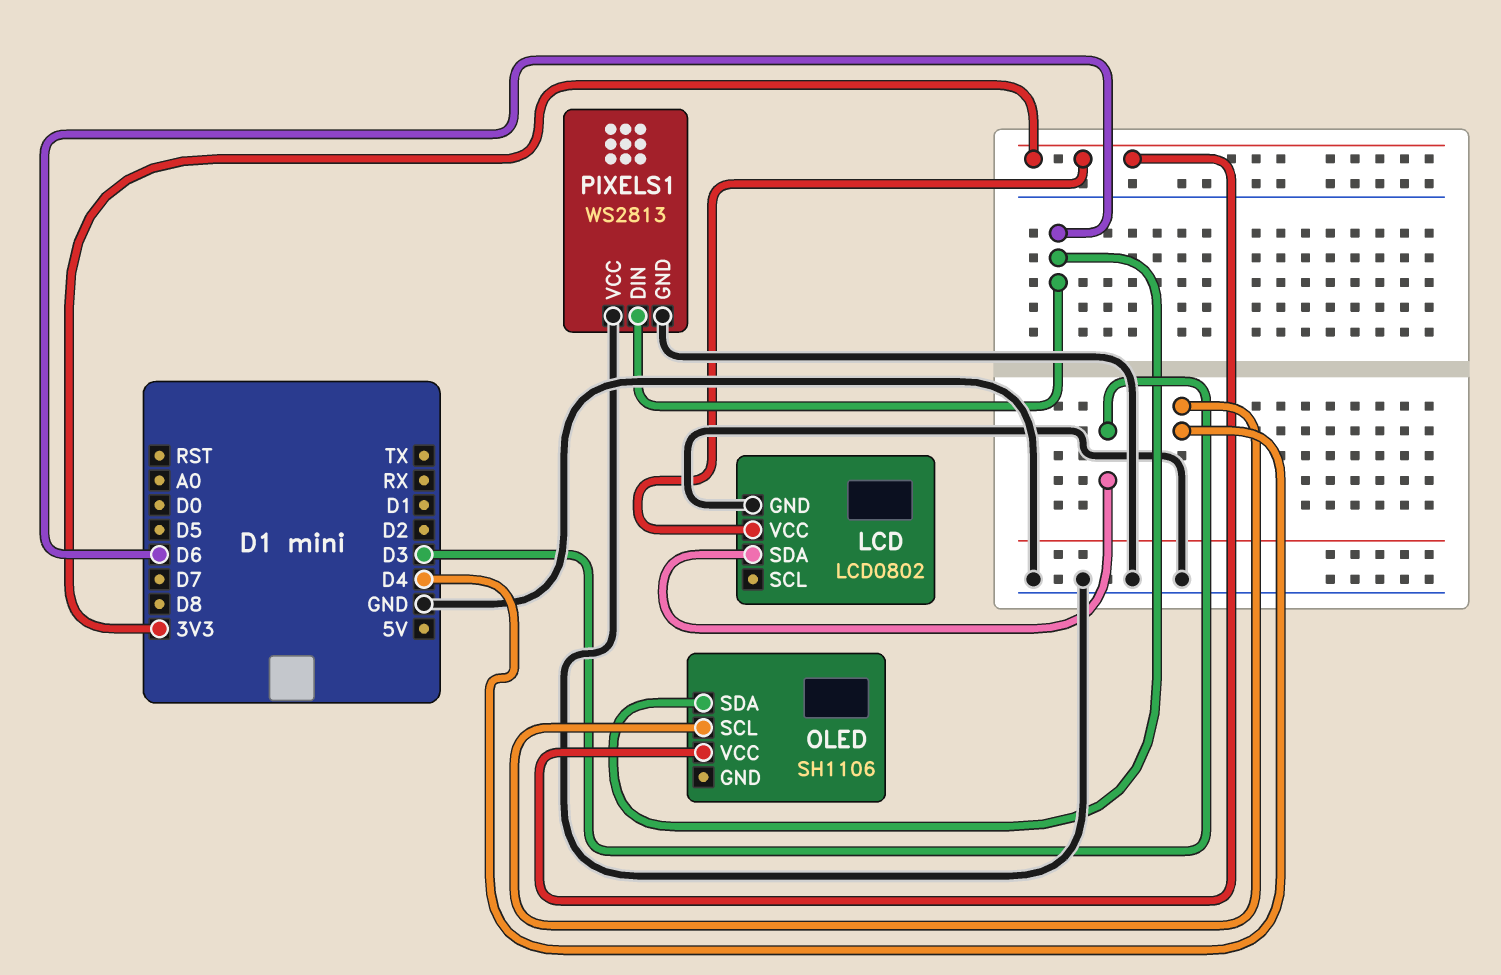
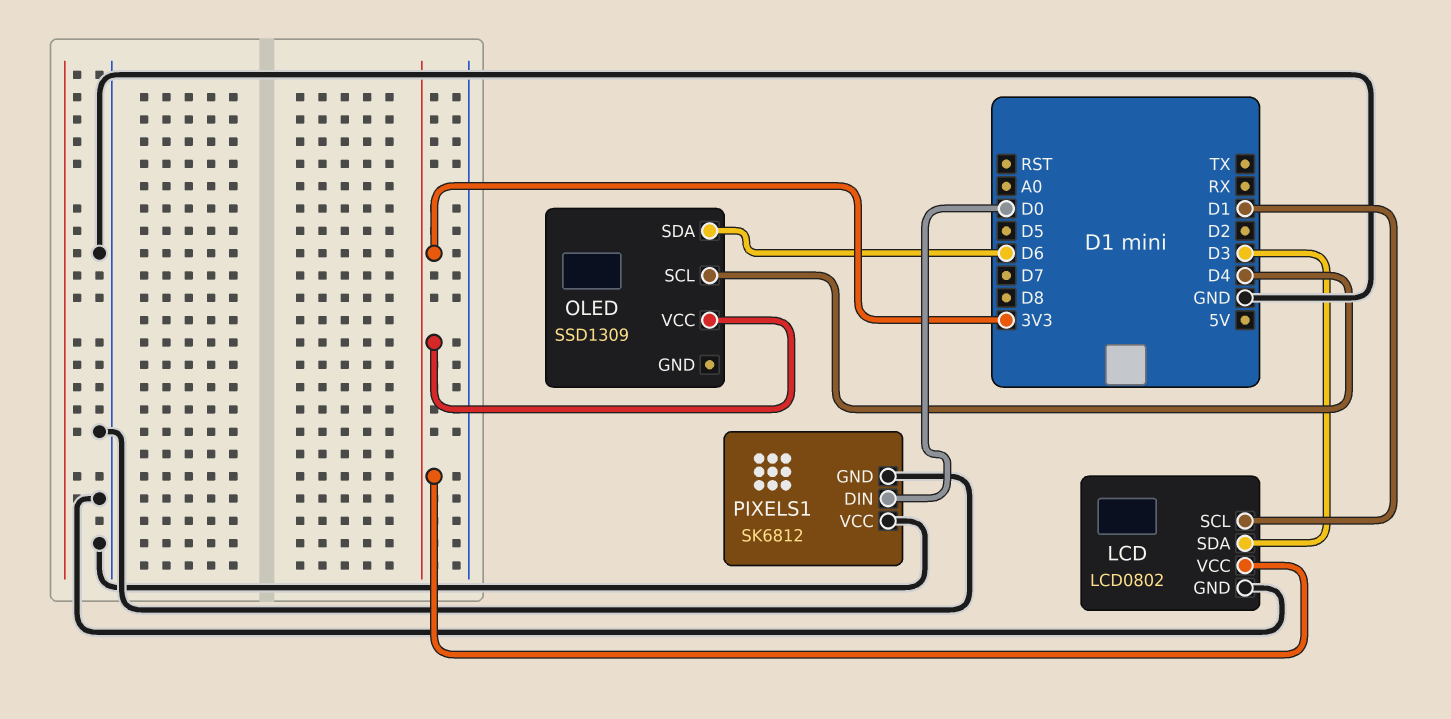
LCD pin SCL: none -> D1
OLED: SH1106 -> SSD1309
PIXELS1: WS2813 -> SK6812
PIXELS1 pin DIN: D6 -> D0

